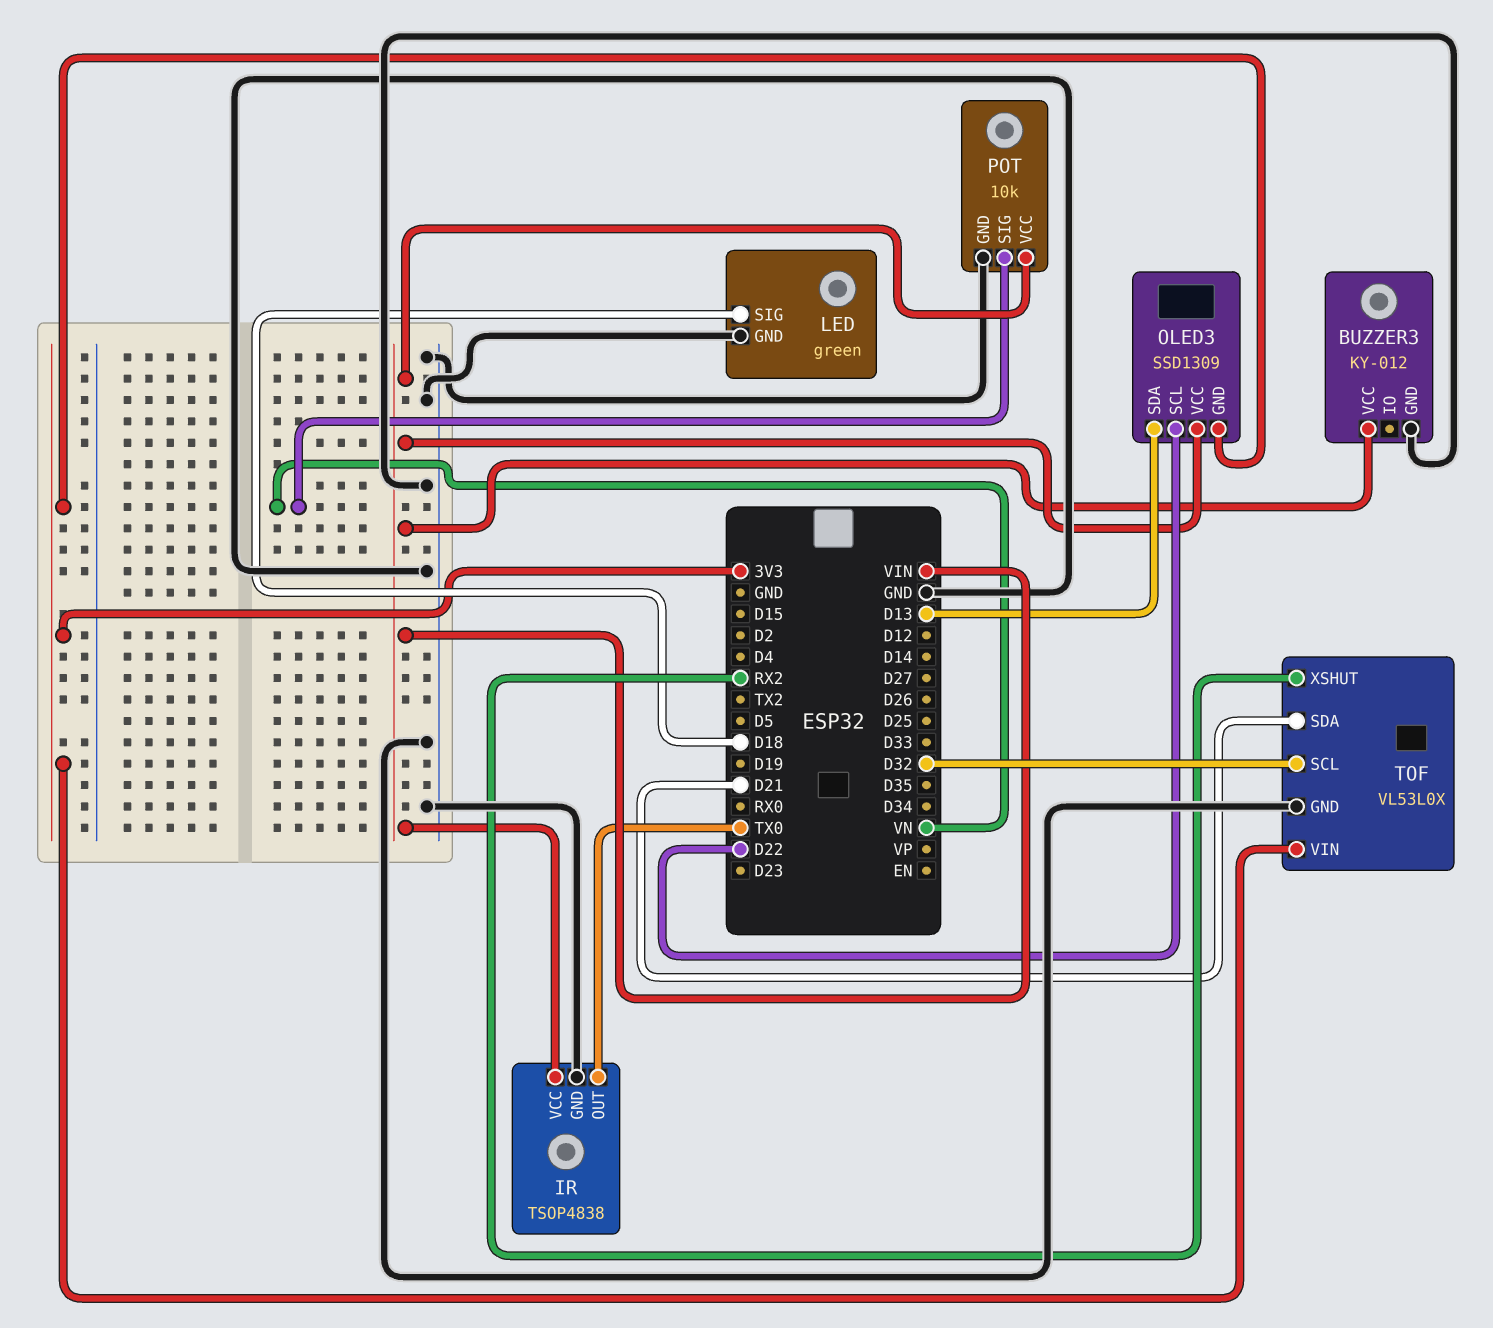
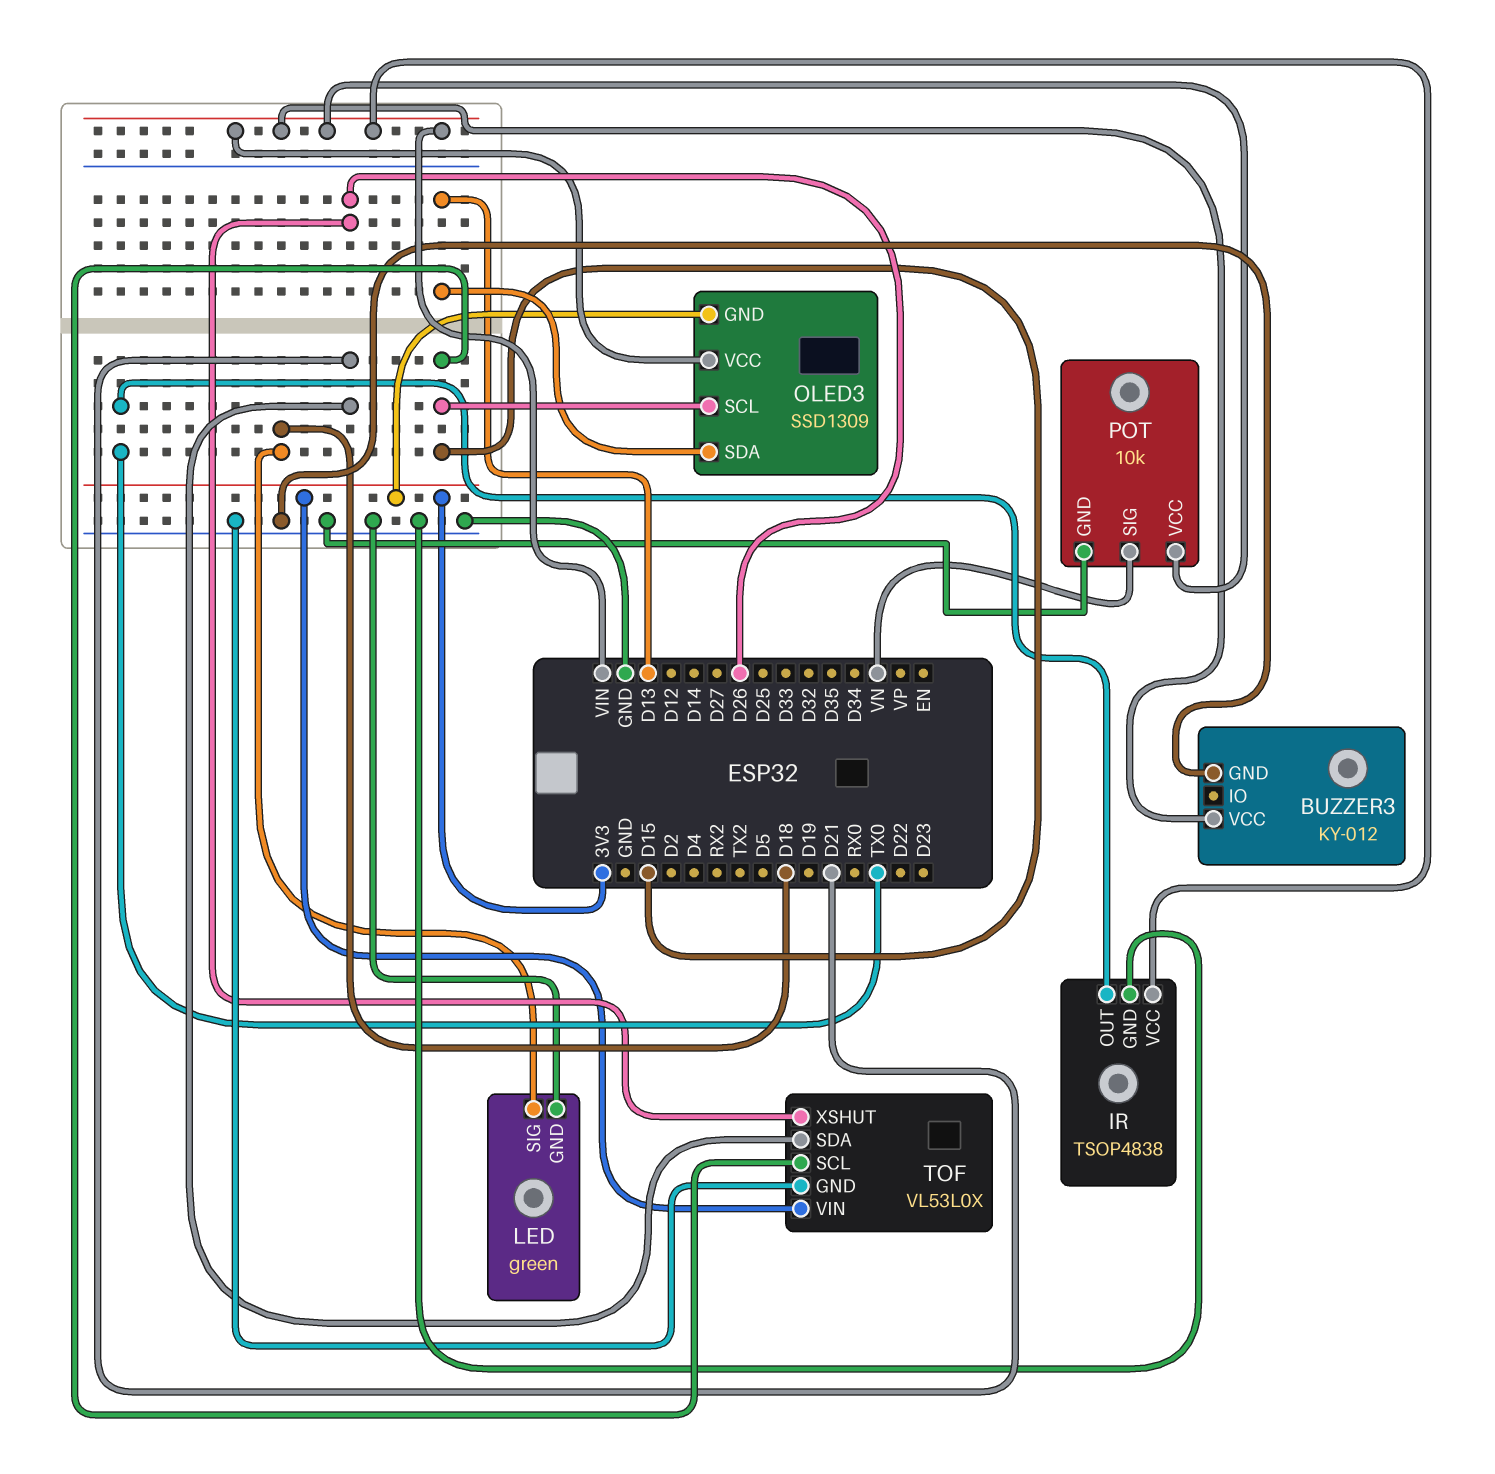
OLED3 pin SCL: D22 -> D15
TOF pin SCL: D32 -> D15
TOF pin XSHUT: RX2 -> D26

